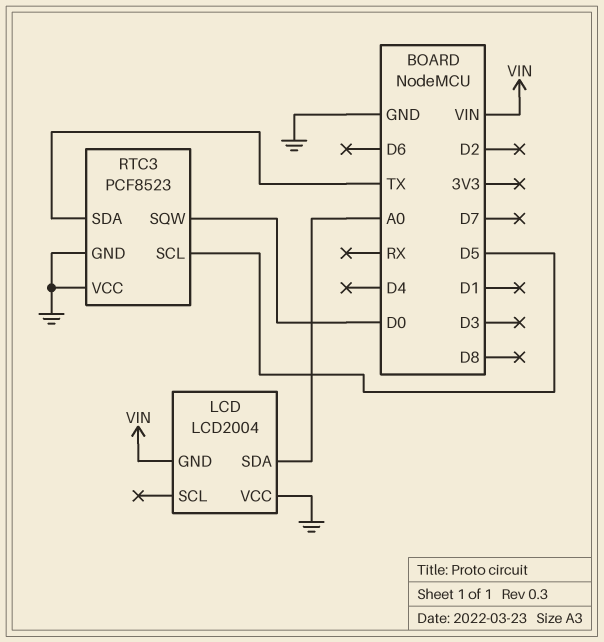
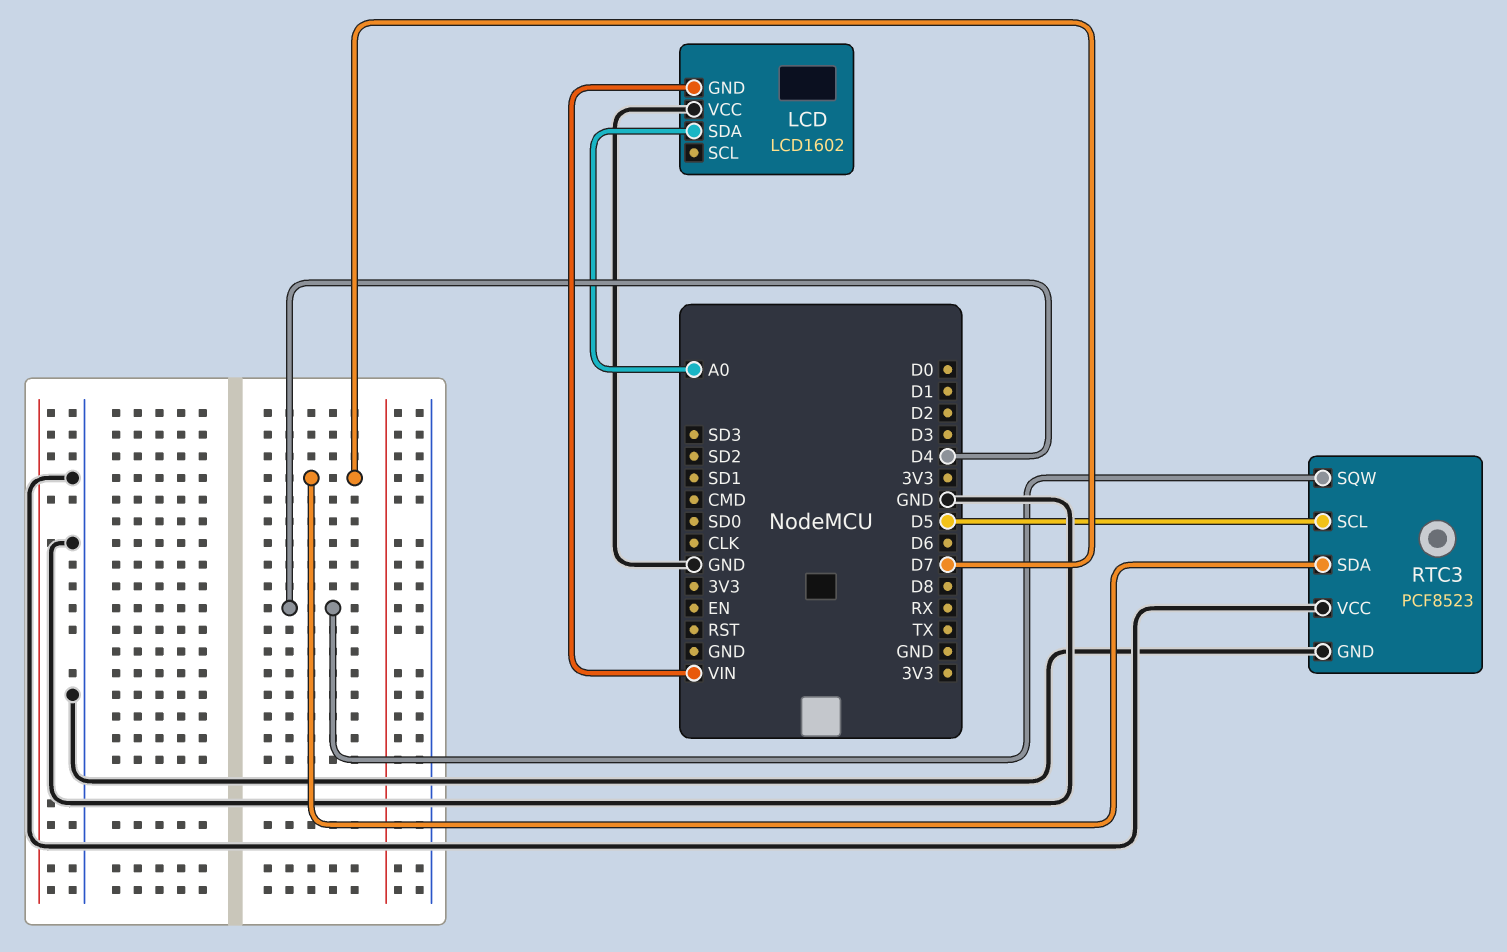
LCD: LCD2004 -> LCD1602
RTC3 pin SDA: TX -> D7
RTC3 pin SQW: D0 -> D4

